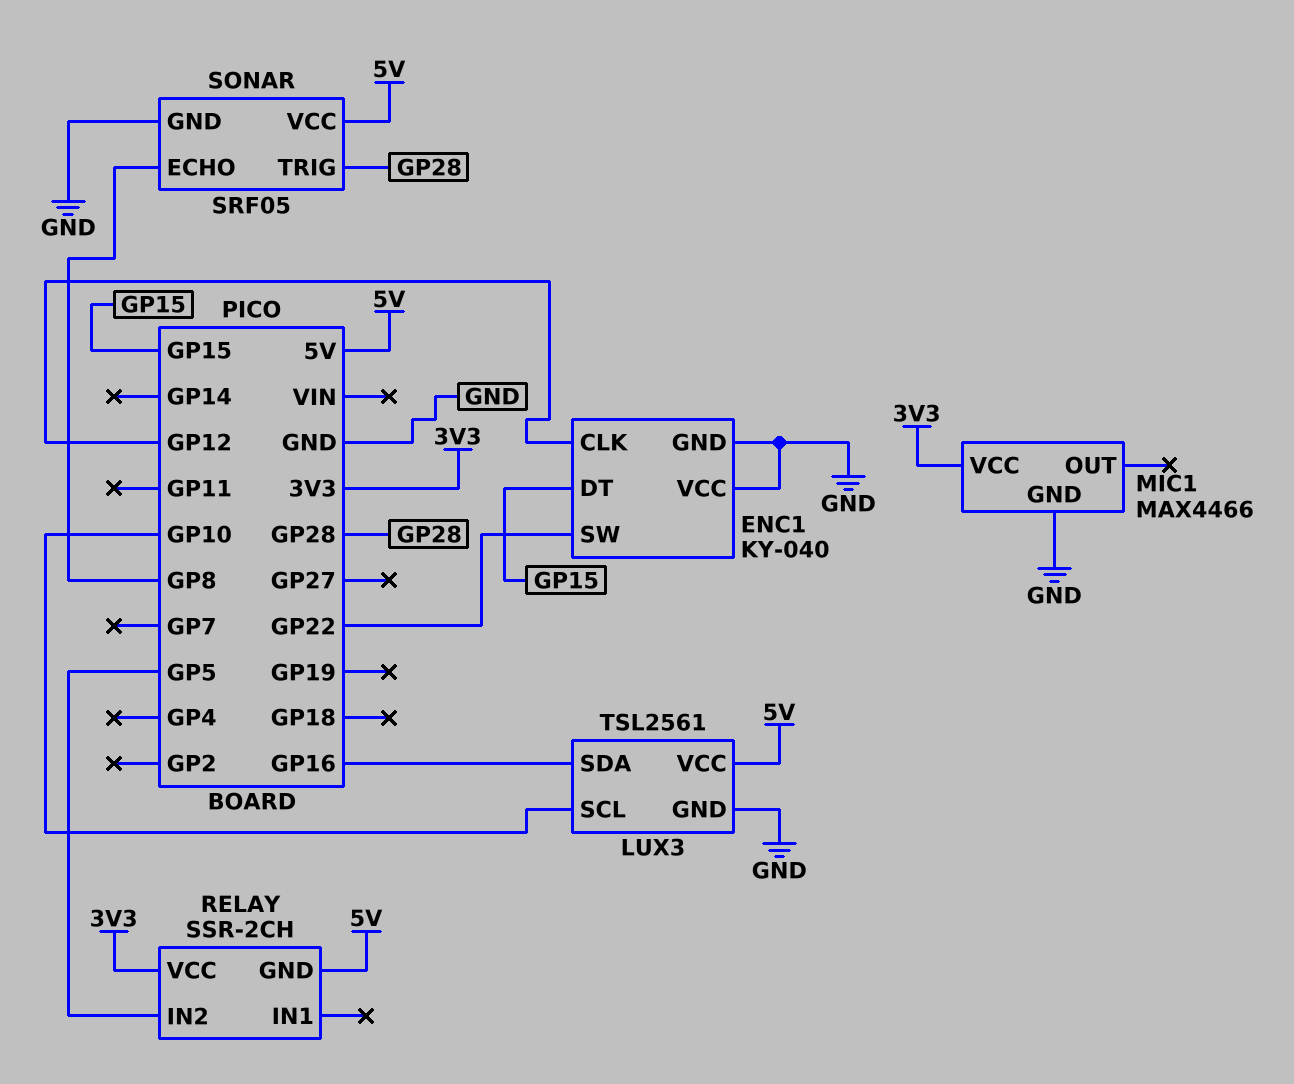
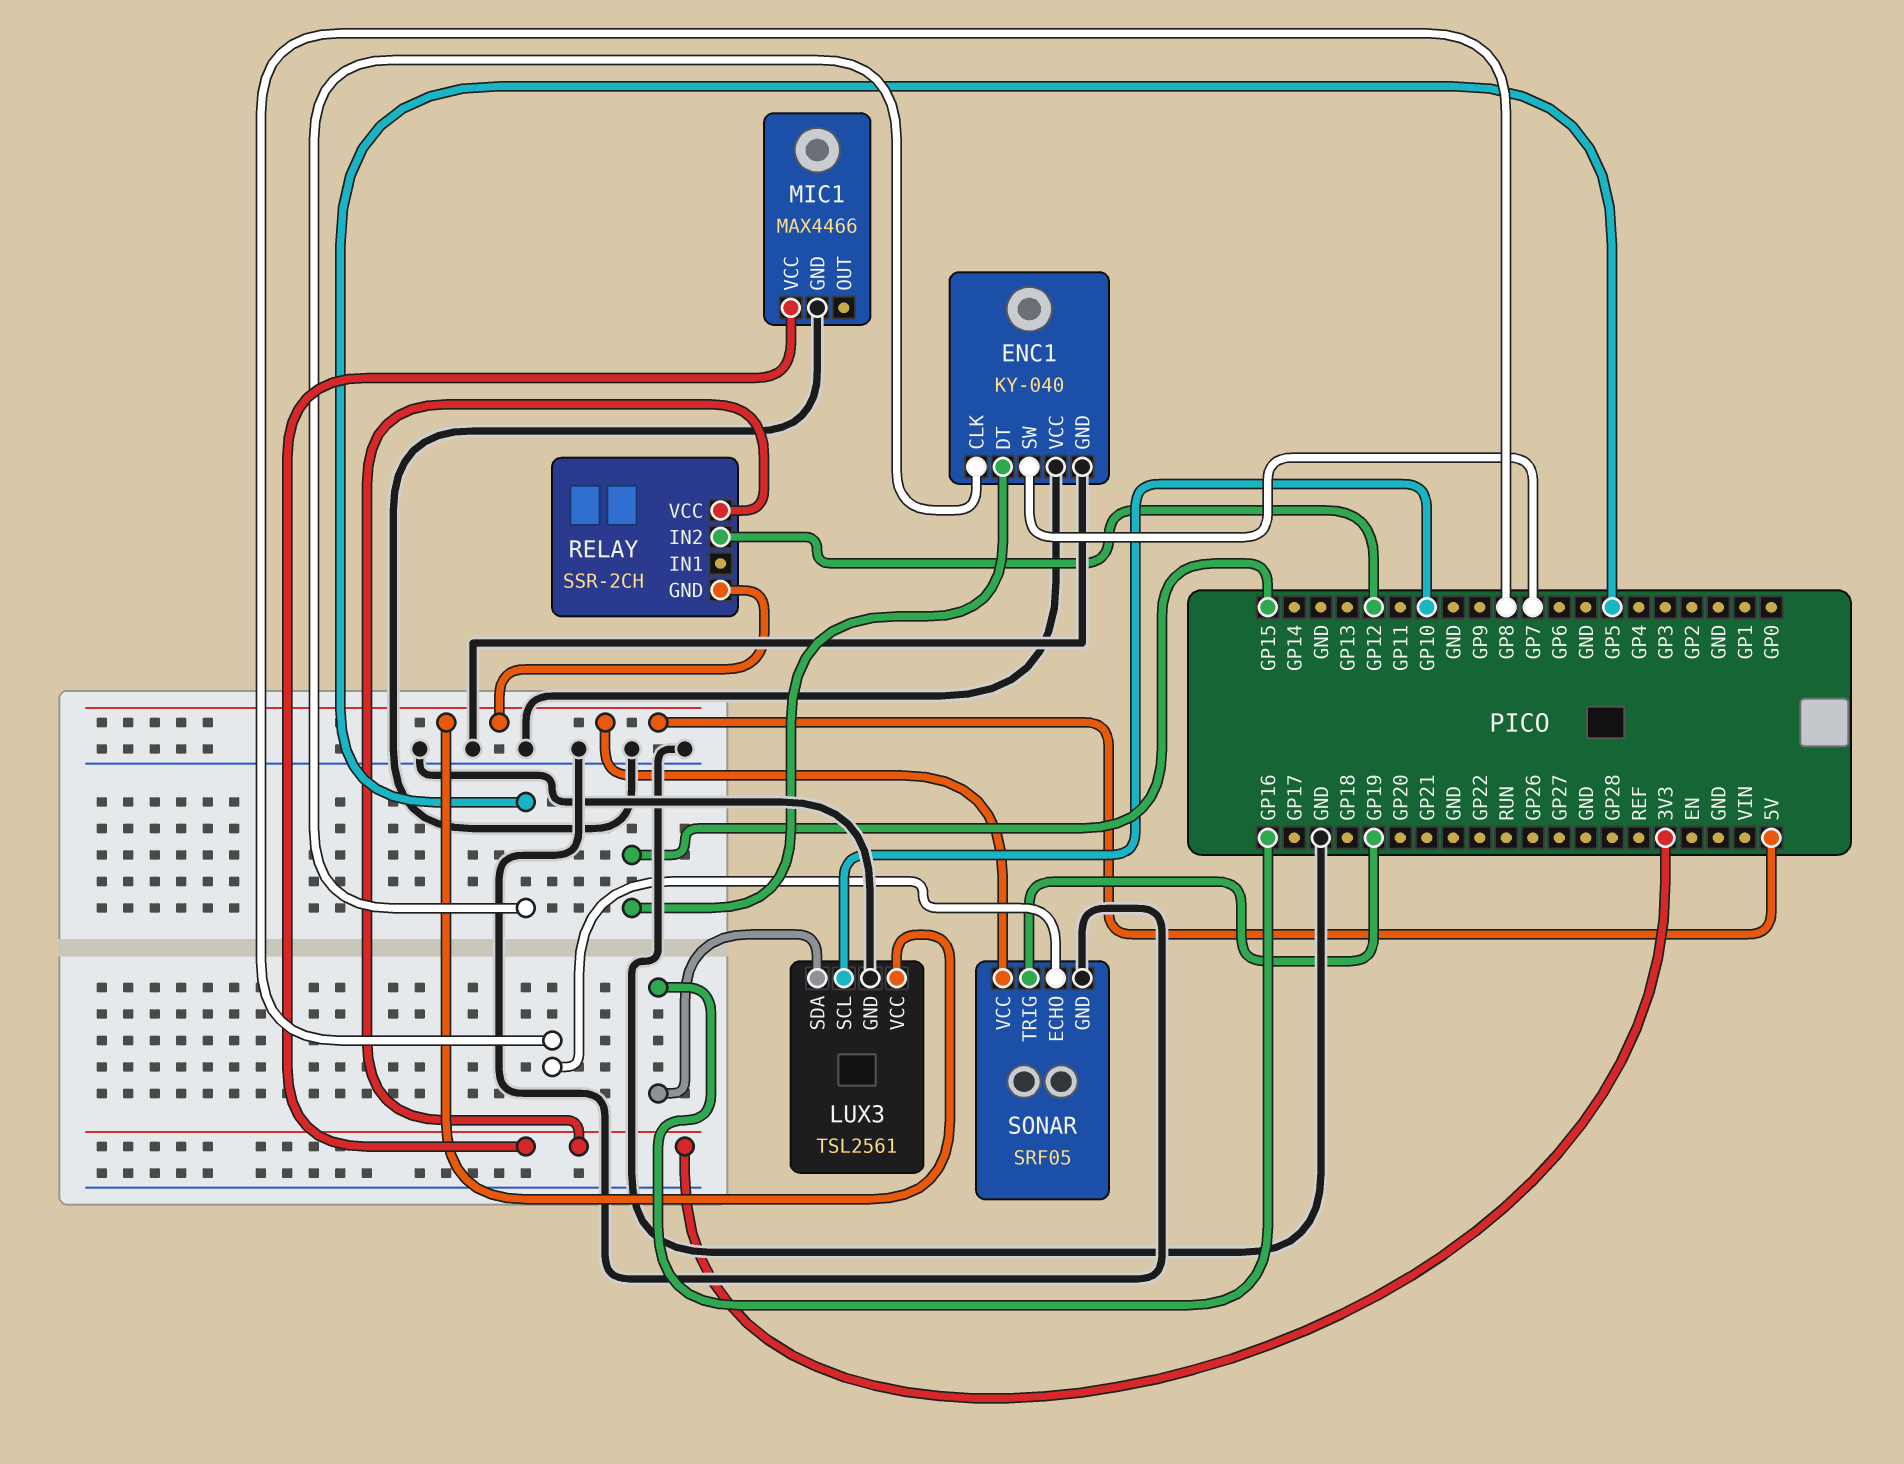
ENC1 pin CLK: GP12 -> GP5
ENC1 pin SW: GP22 -> GP7
RELAY pin IN2: GP5 -> GP12
SONAR pin TRIG: GP28 -> GP19

